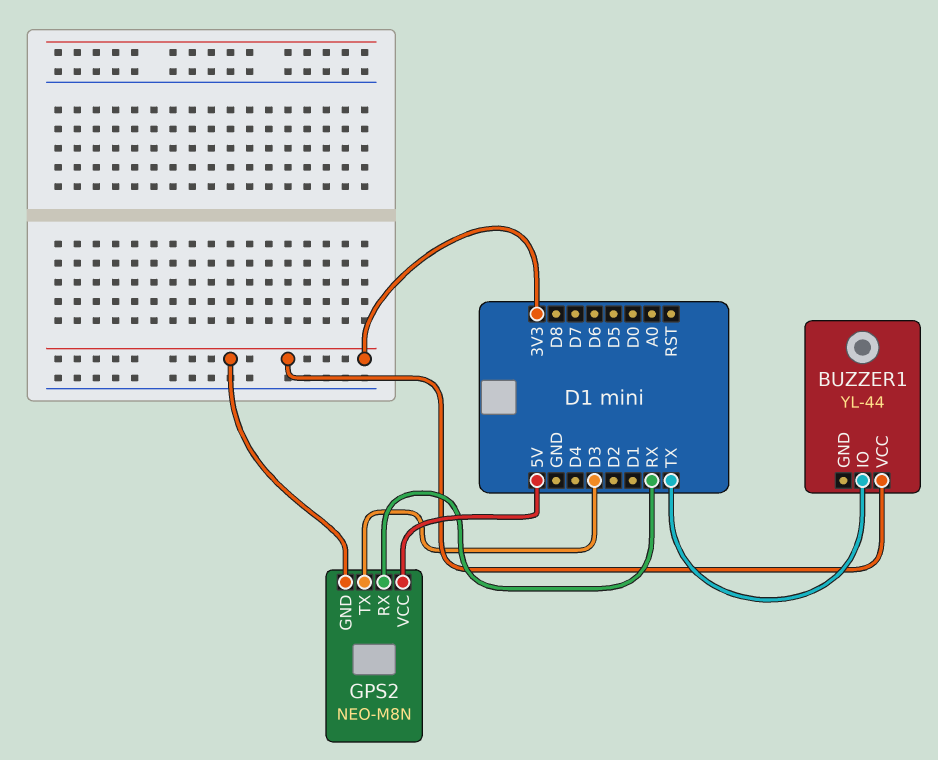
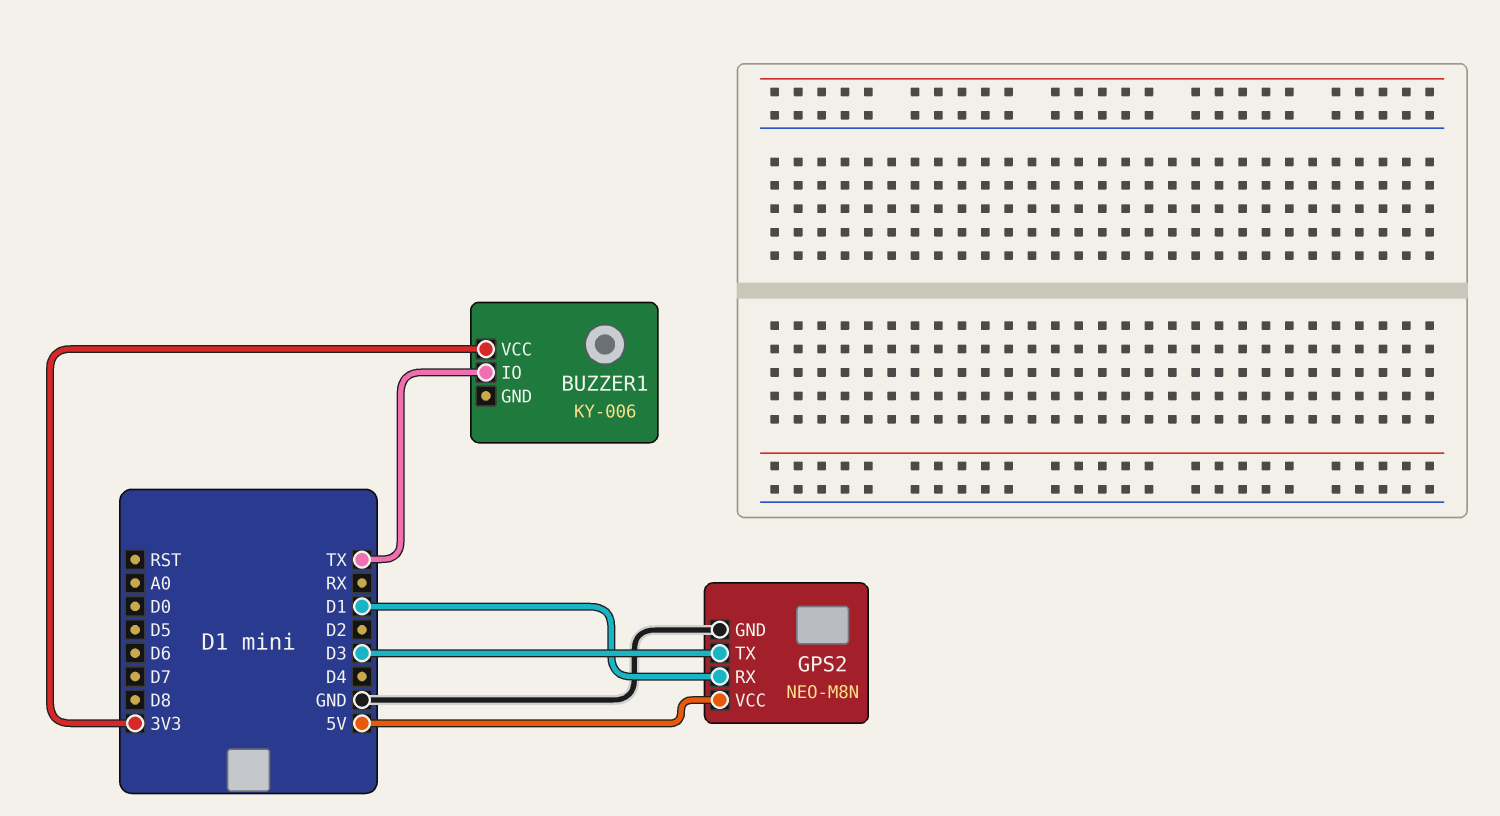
BUZZER1: YL-44 -> KY-006
GPS2 pin GND: 3V3 -> GND
GPS2 pin RX: RX -> D1

